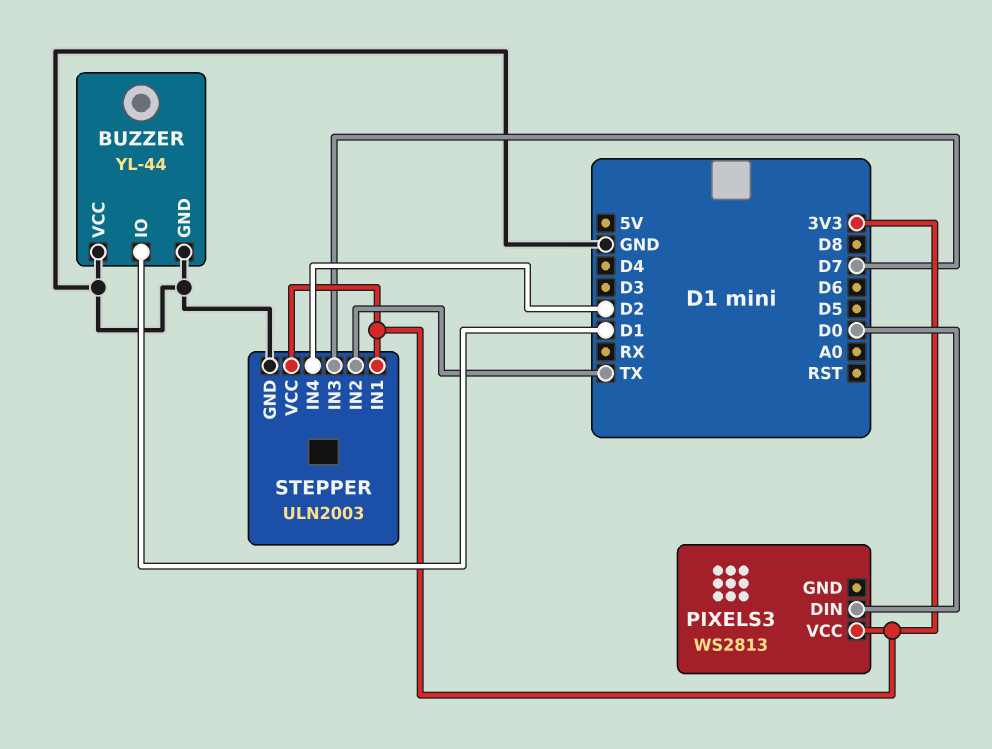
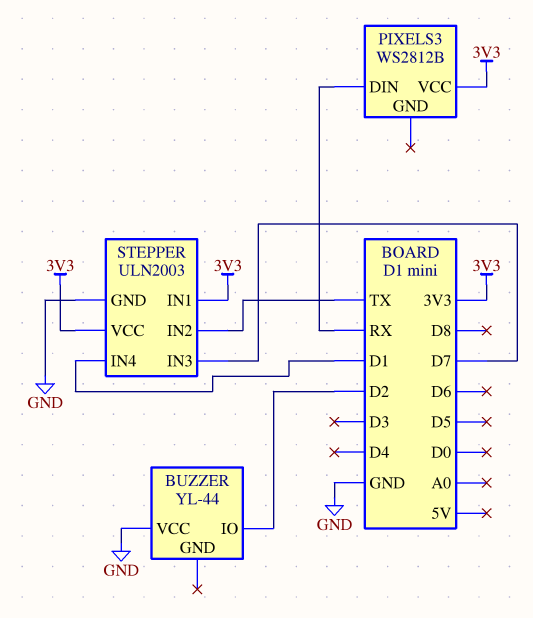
BUZZER pin GND: GND -> none
BUZZER pin IO: D1 -> D2
PIXELS3: WS2813 -> WS2812B
PIXELS3 pin DIN: D0 -> RX
STEPPER pin IN4: D2 -> D1

